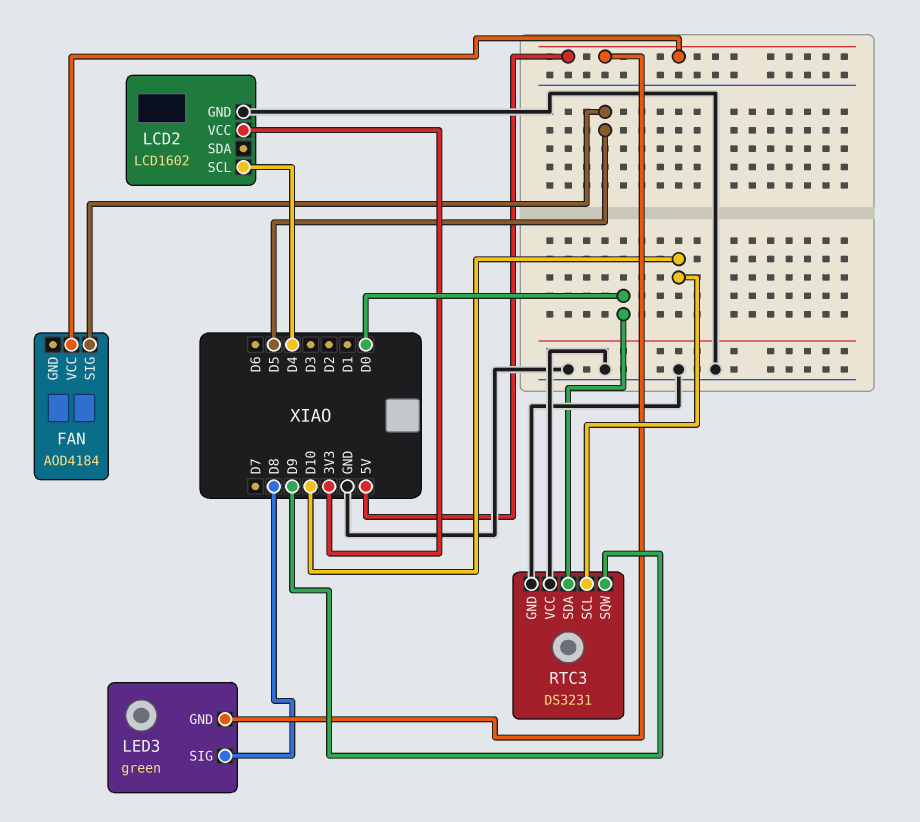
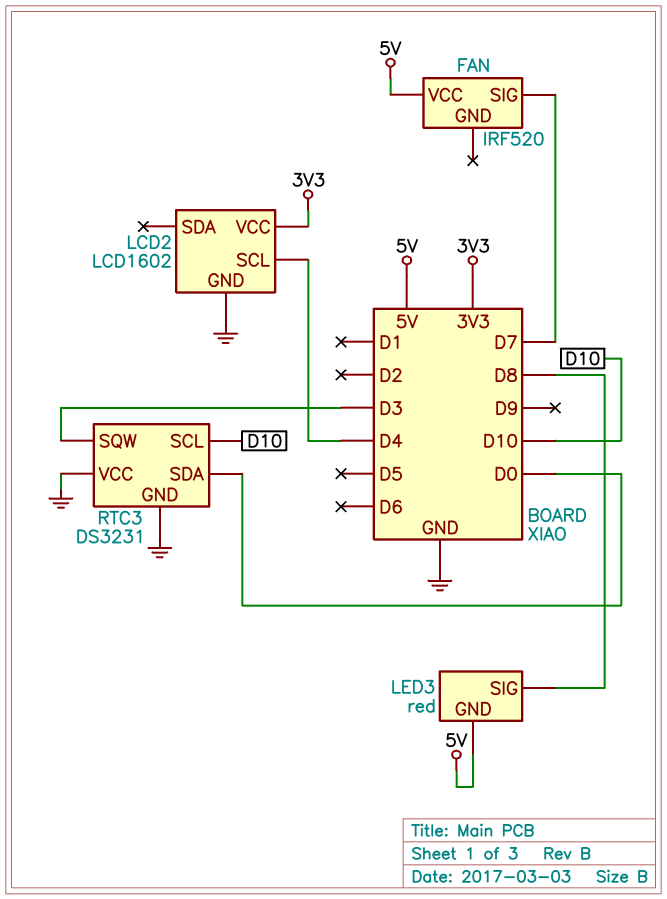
FAN: AOD4184 -> IRF520
FAN pin SIG: D5 -> D7
LED3: green -> red
RTC3 pin SQW: D9 -> D3

